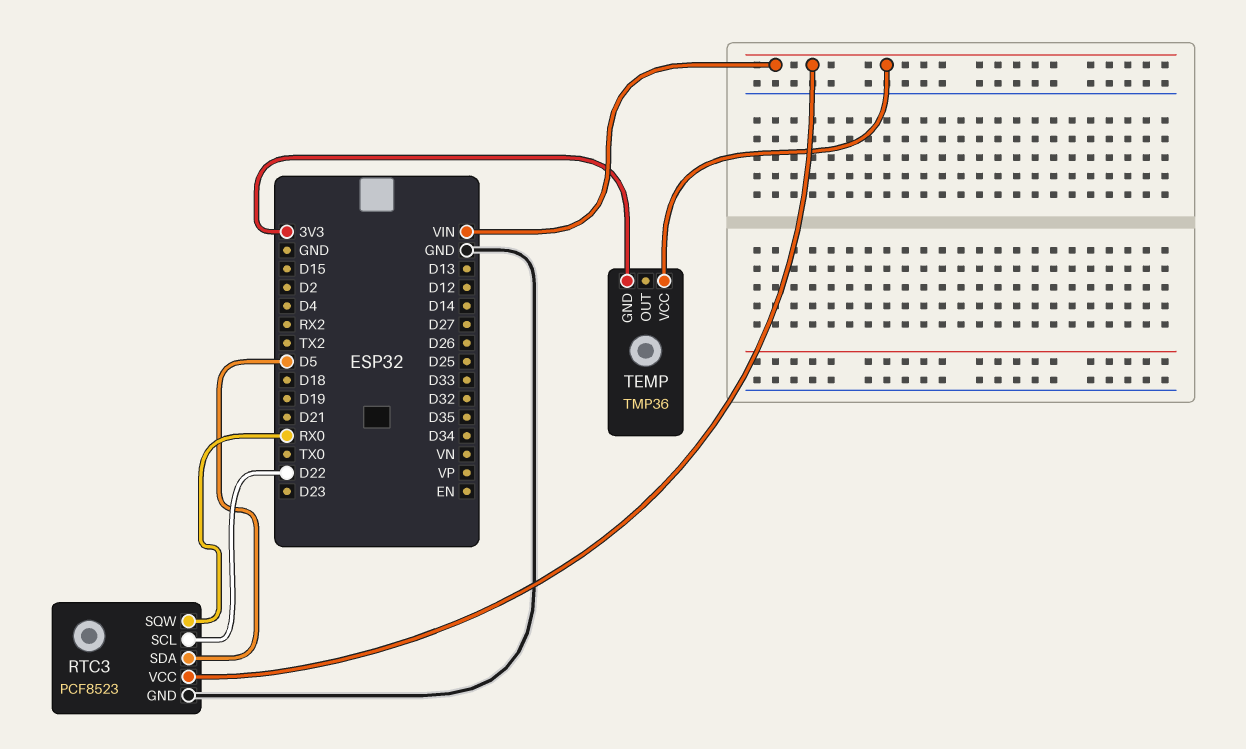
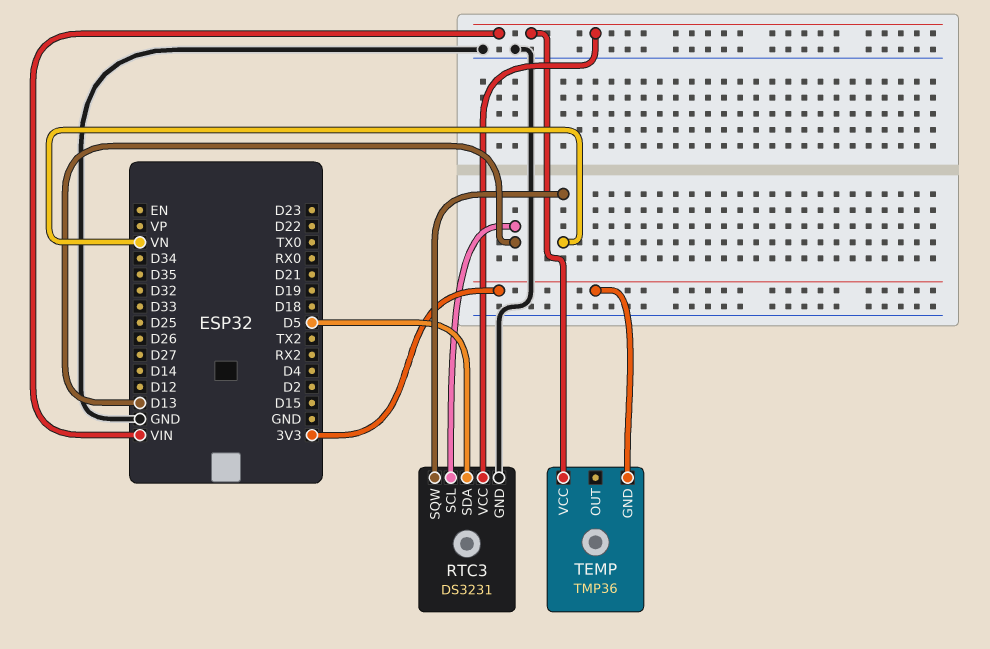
RTC3: PCF8523 -> DS3231
RTC3 pin SCL: D22 -> D13
RTC3 pin SQW: RX0 -> VN

